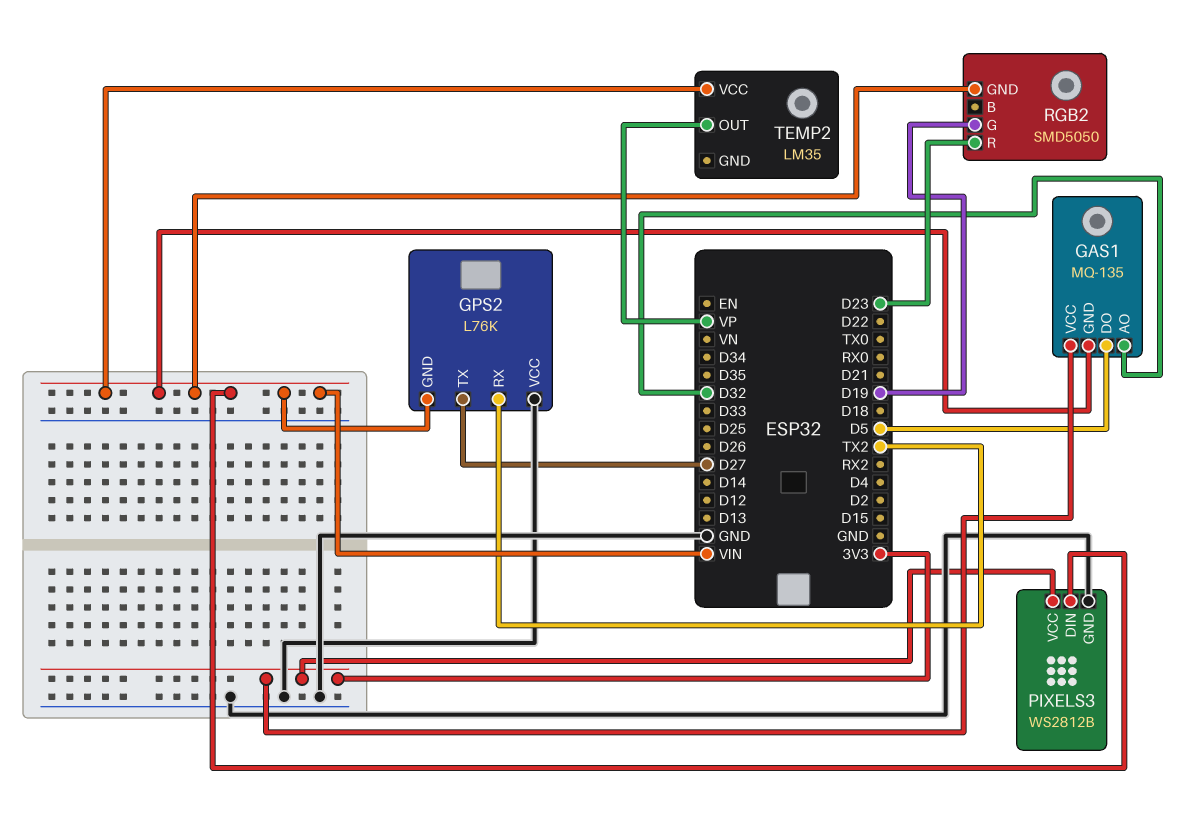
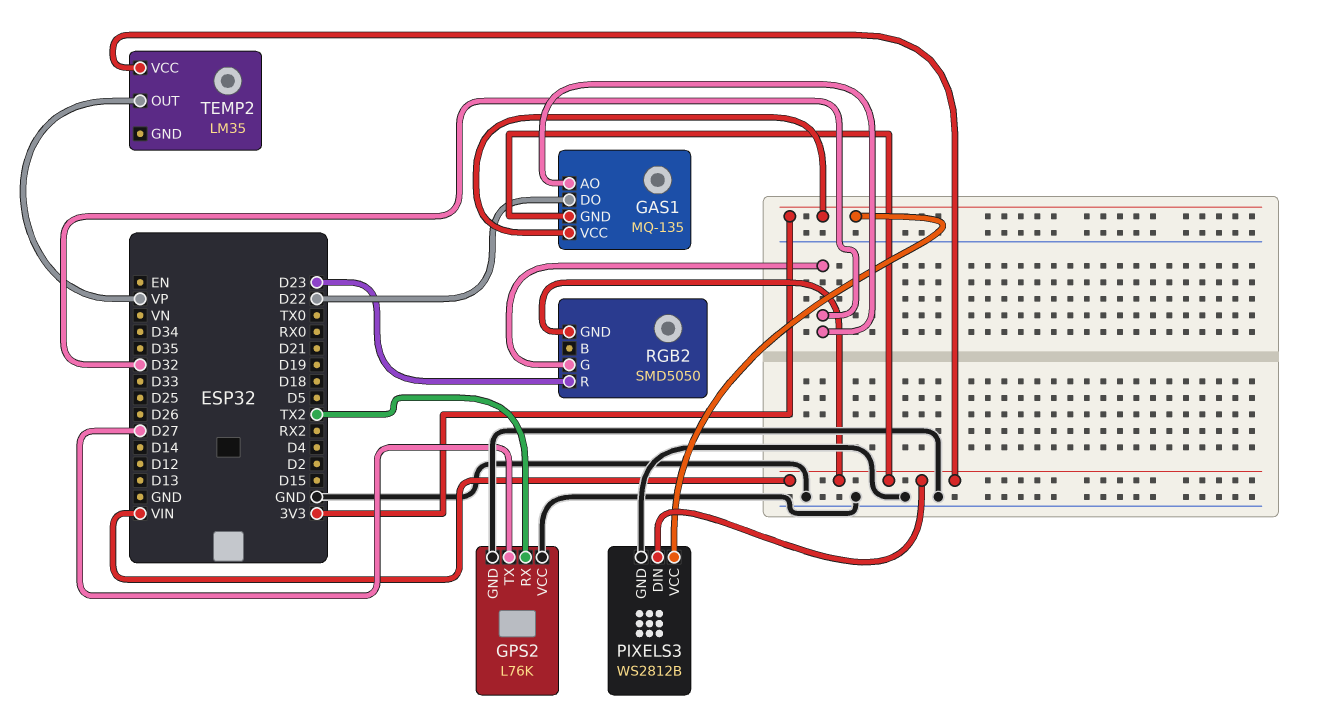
GAS1 pin DO: D5 -> D22
GPS2 pin GND: VIN -> GND
RGB2 pin G: D19 -> D32

